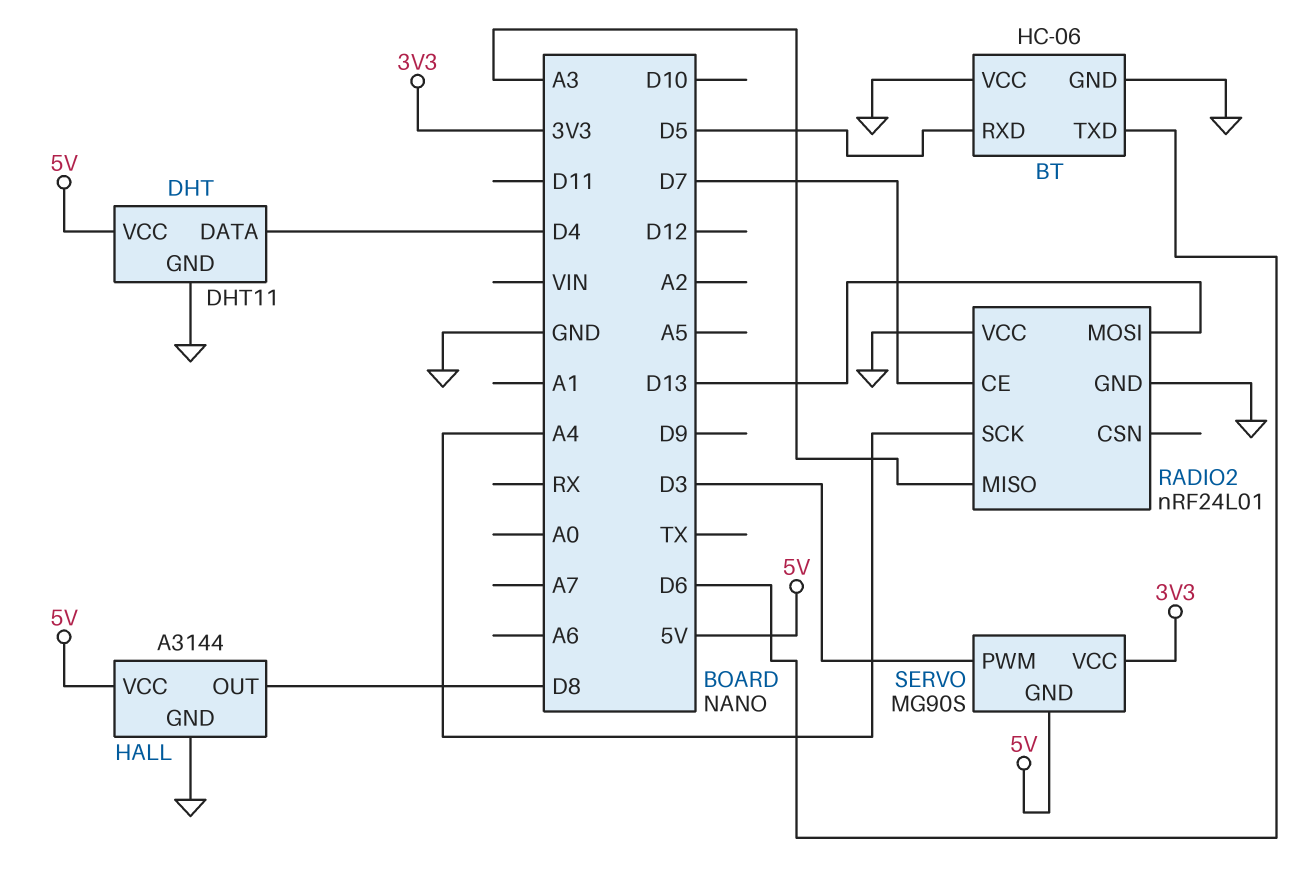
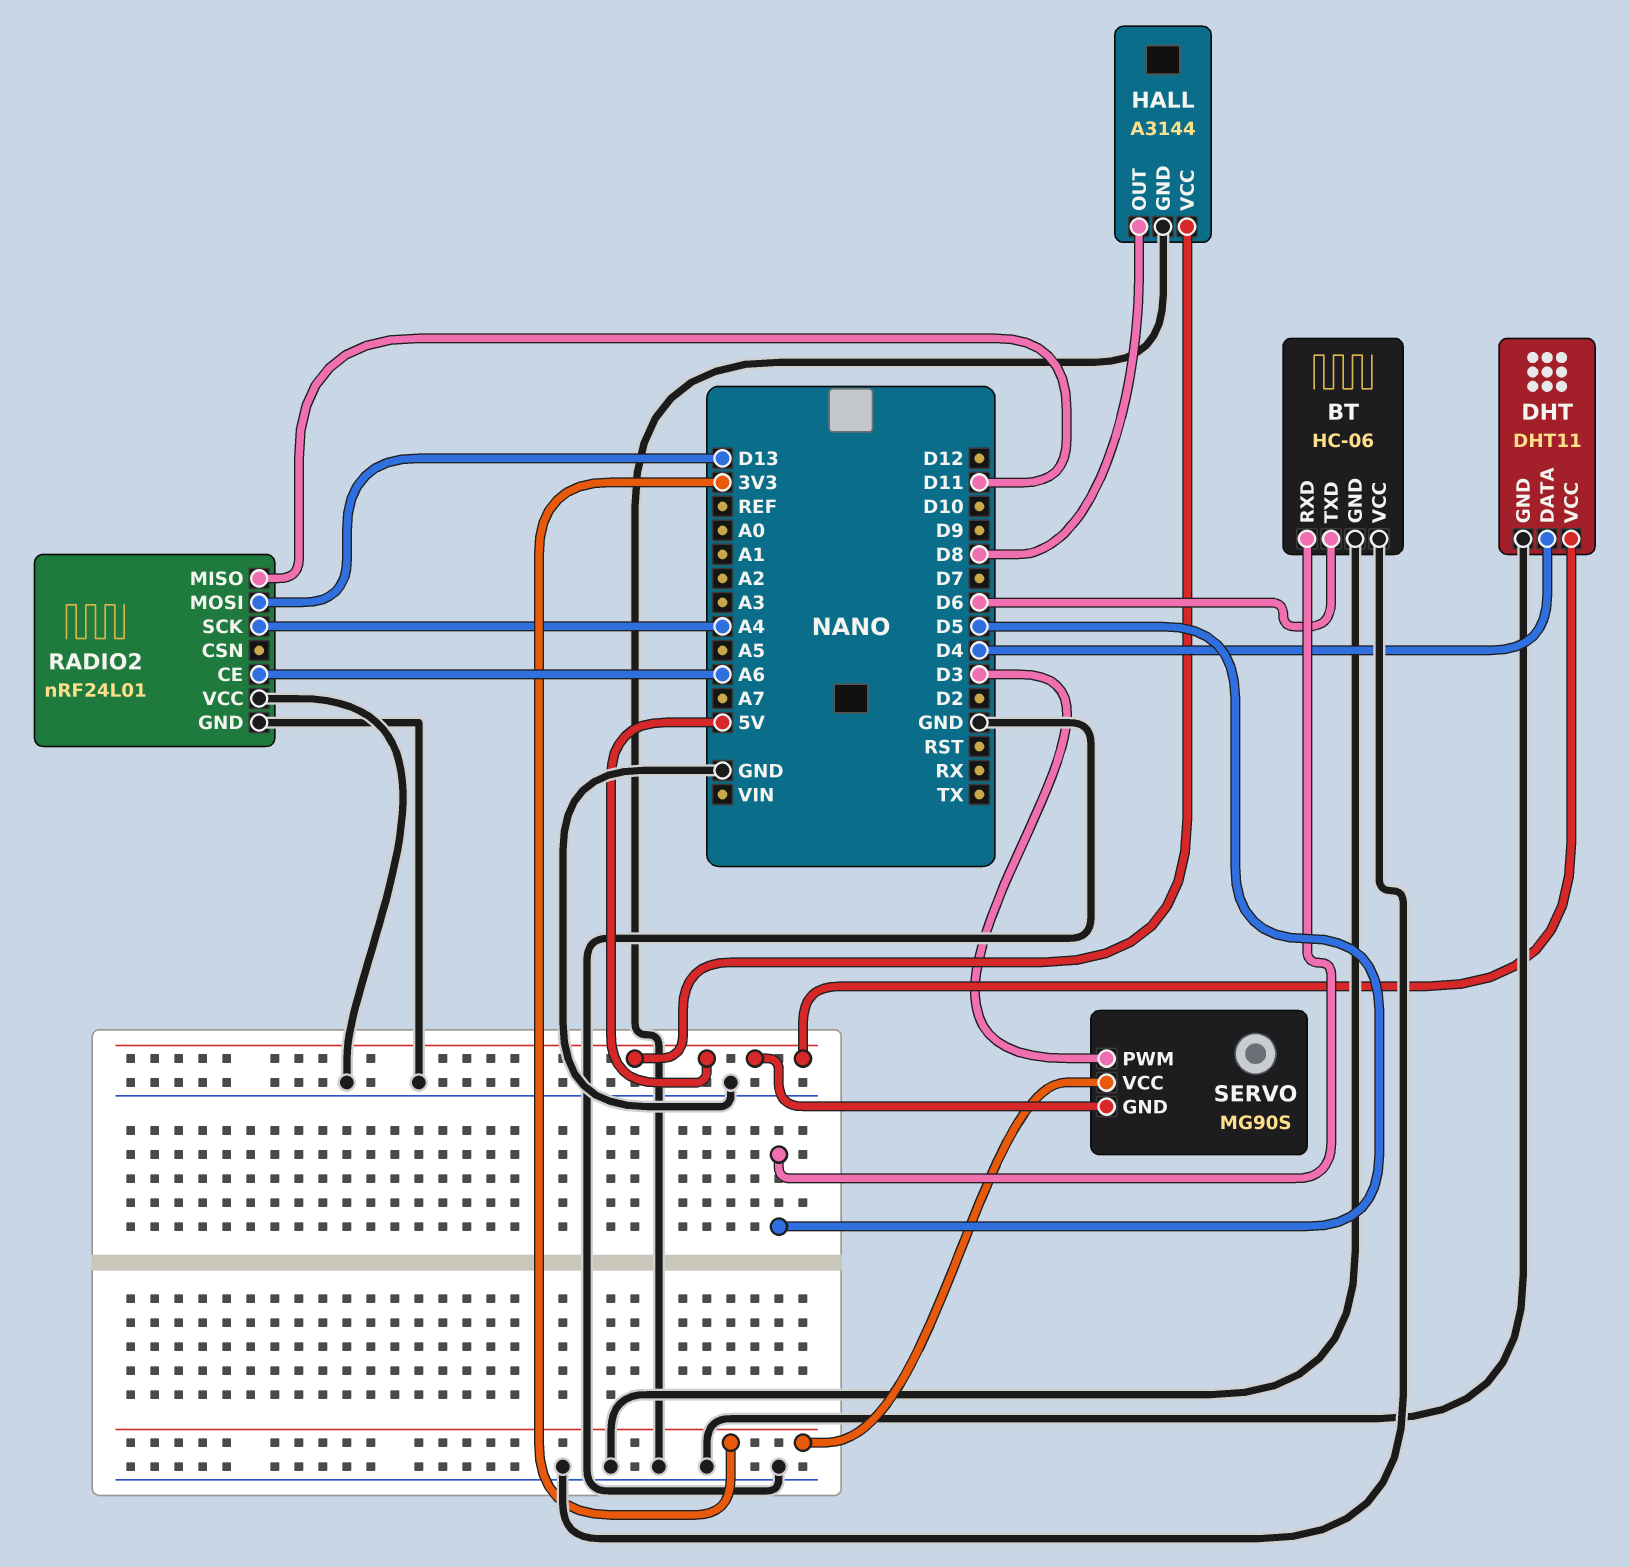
RADIO2 pin CE: D7 -> A6
RADIO2 pin MISO: A3 -> D11

